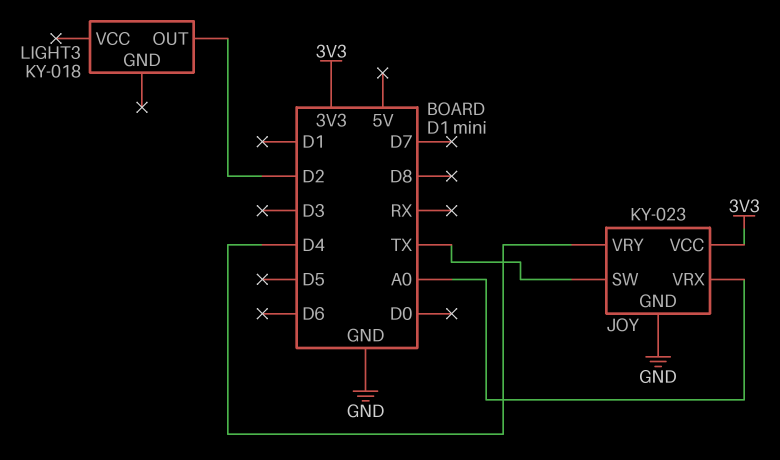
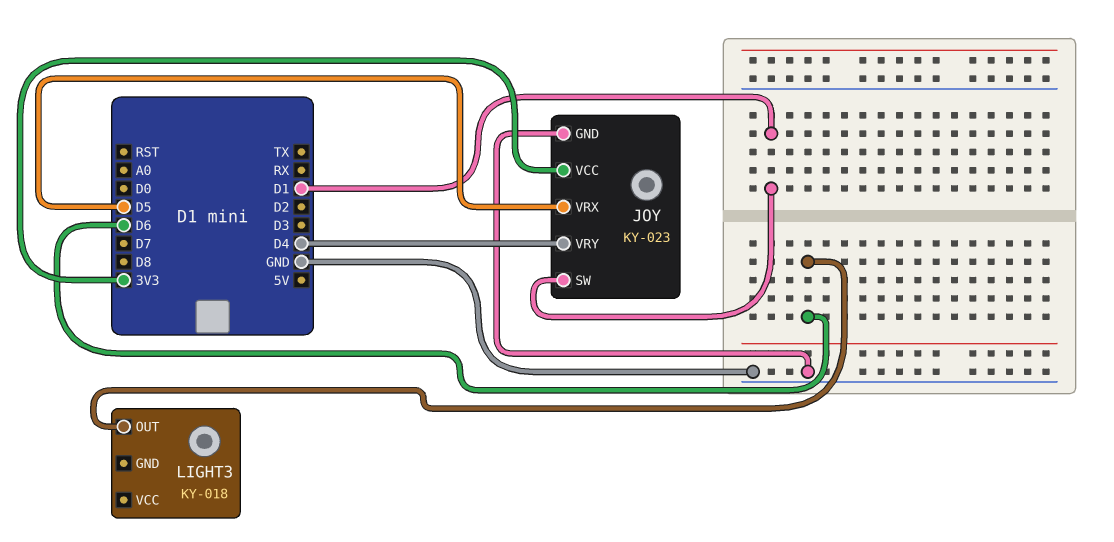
JOY pin SW: TX -> D1
JOY pin VRX: A0 -> D5
LIGHT3 pin OUT: D2 -> D6

